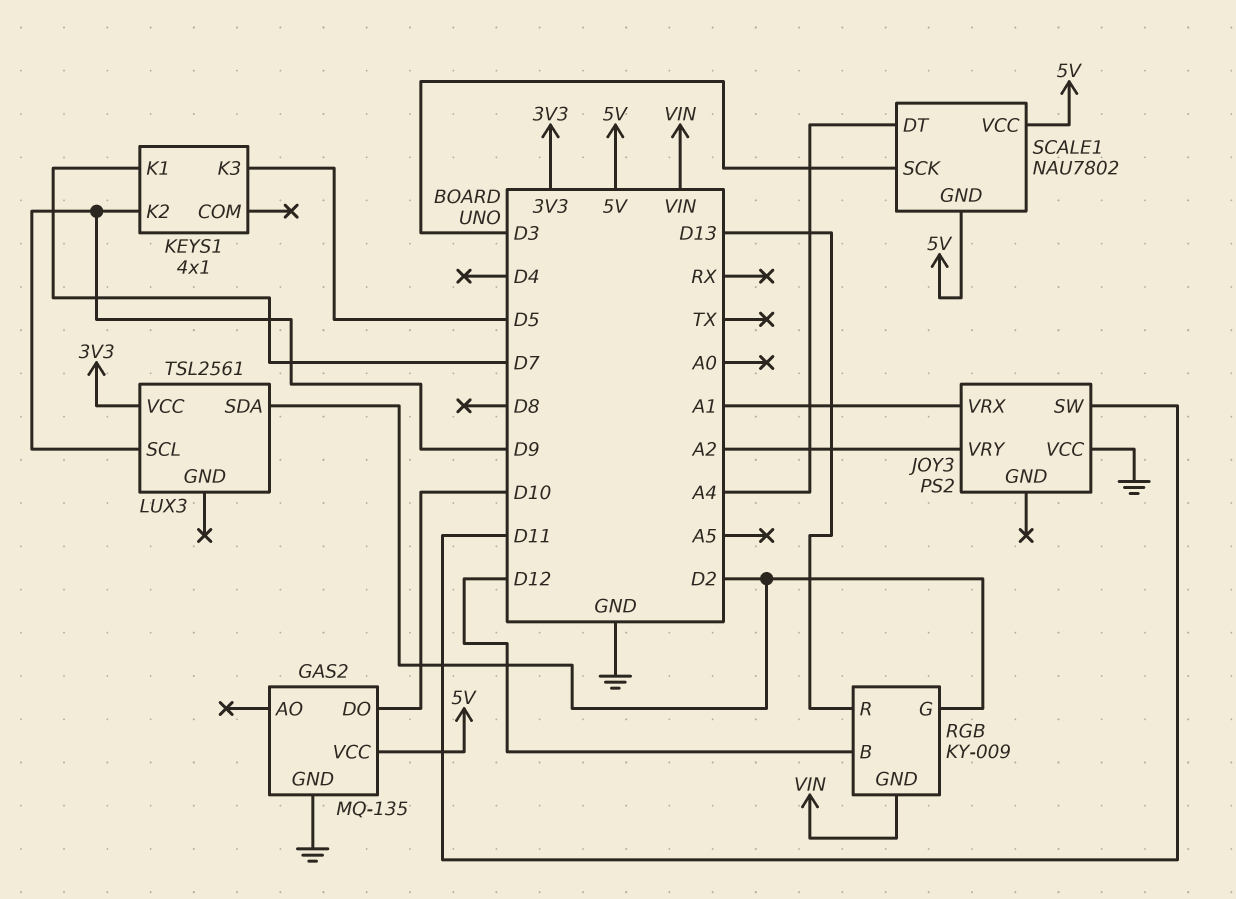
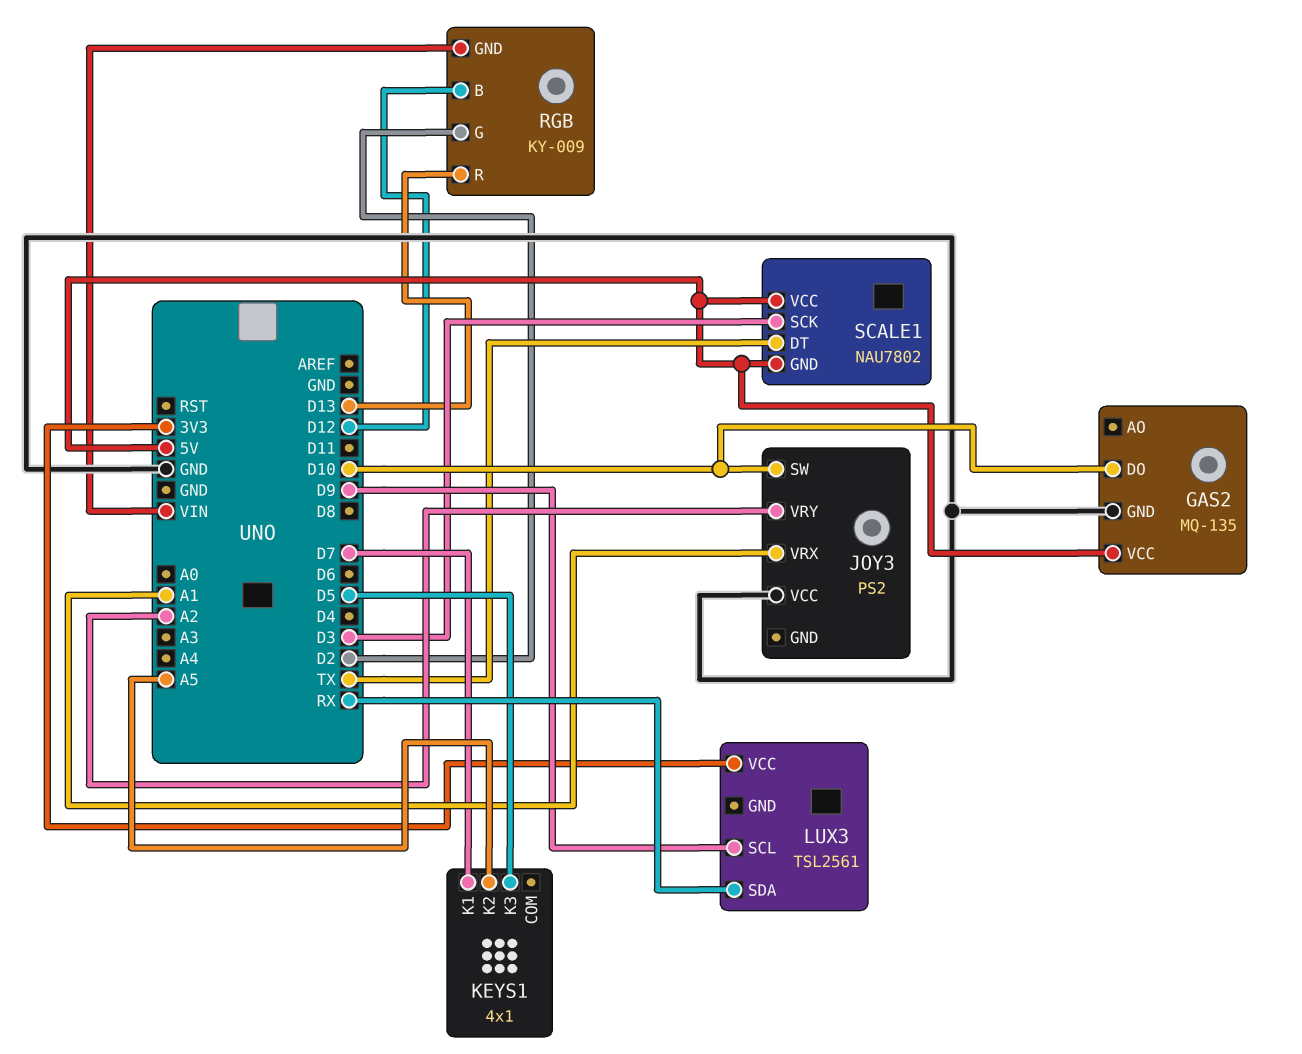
JOY3 pin SW: D11 -> D10
KEYS1 pin K2: D9 -> A5
LUX3 pin SDA: D2 -> RX
SCALE1 pin DT: A4 -> TX

